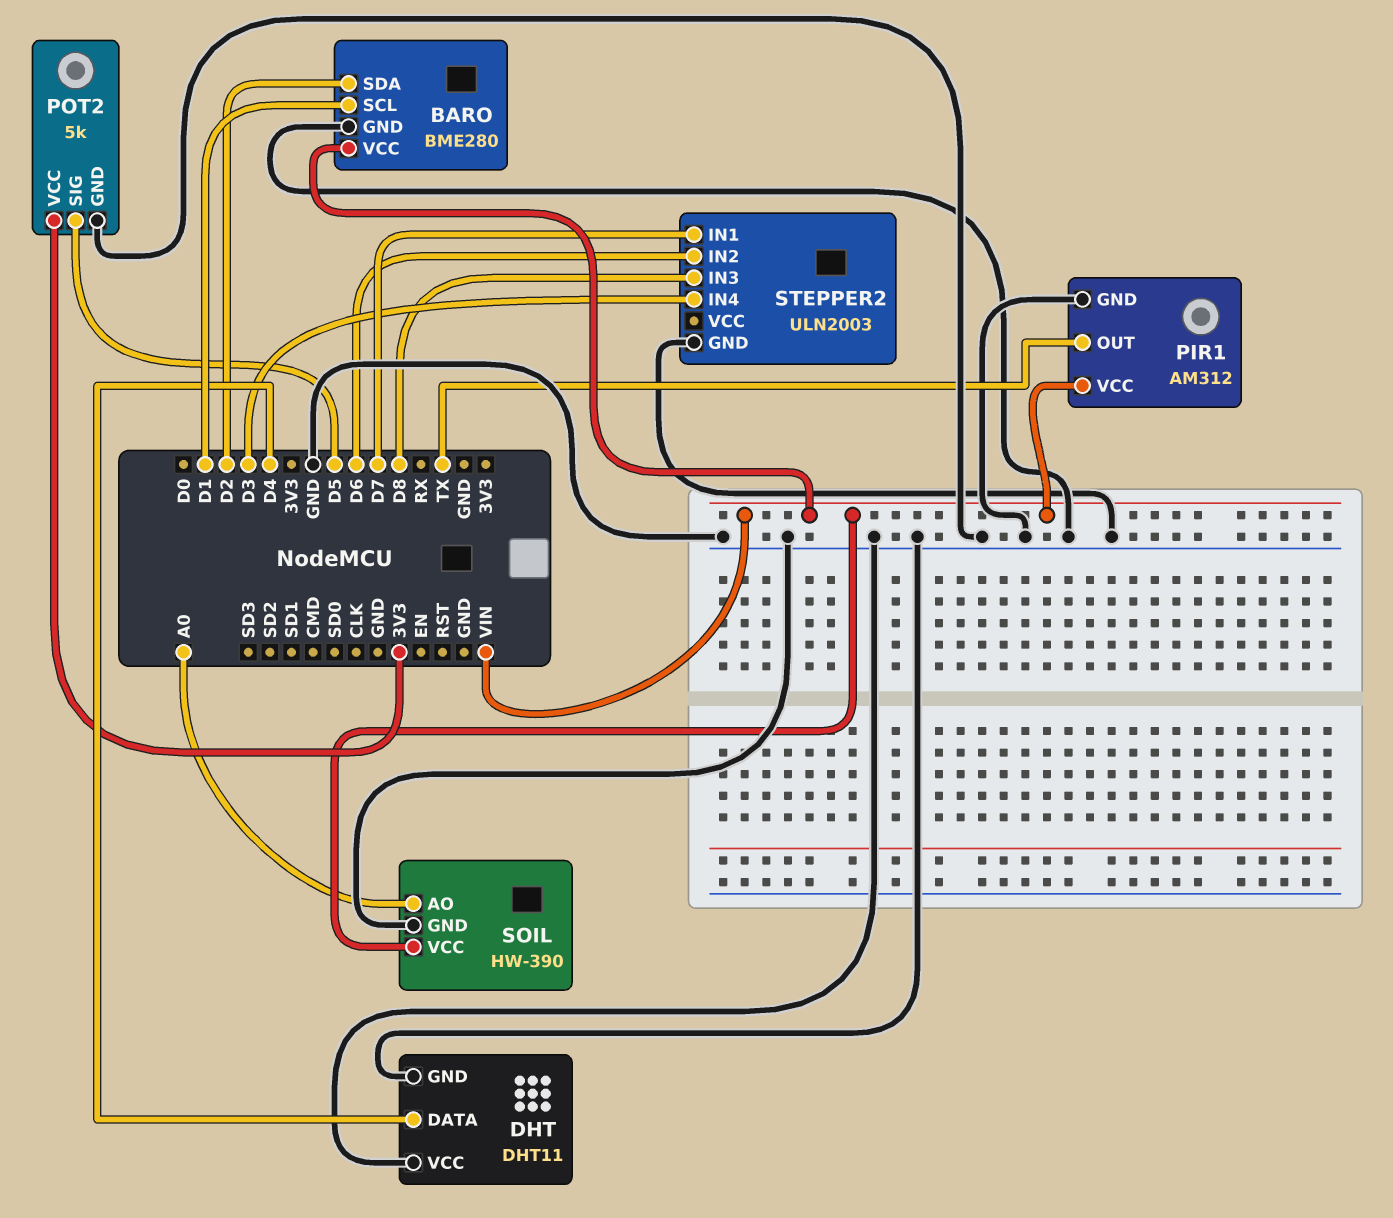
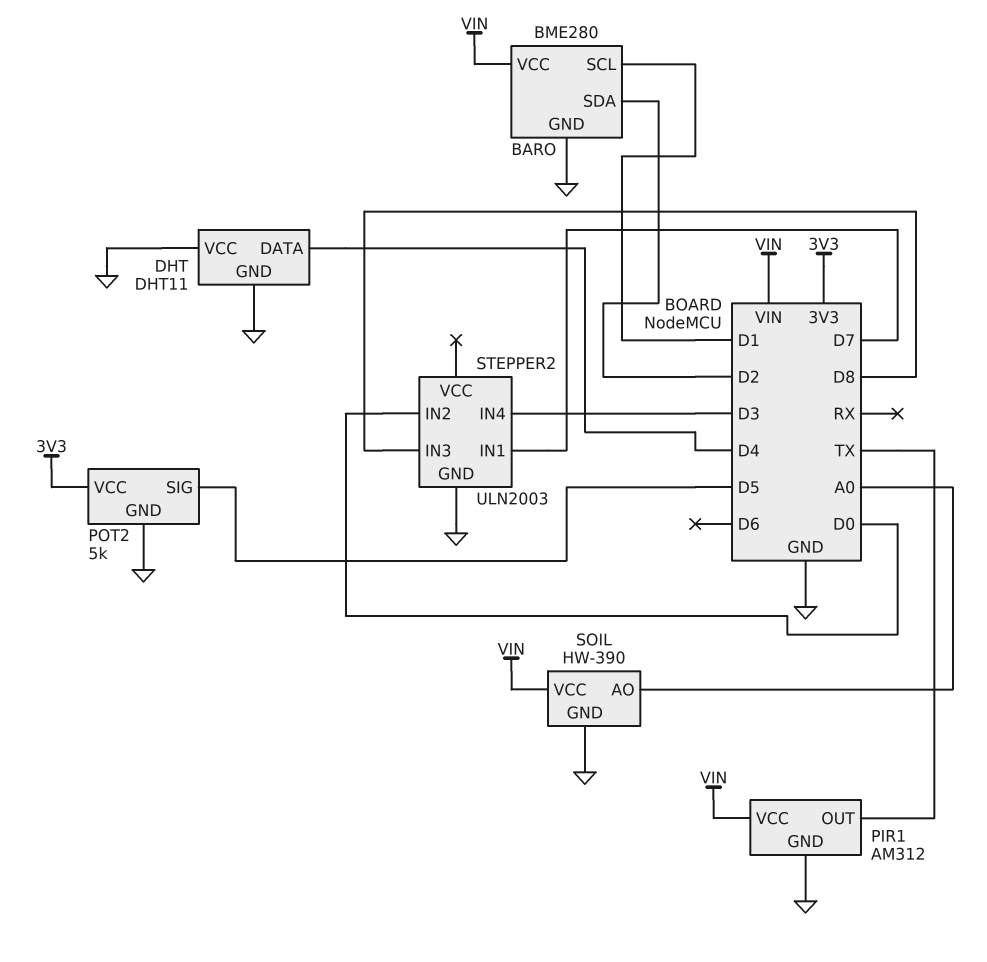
STEPPER2 pin IN2: D6 -> D0

